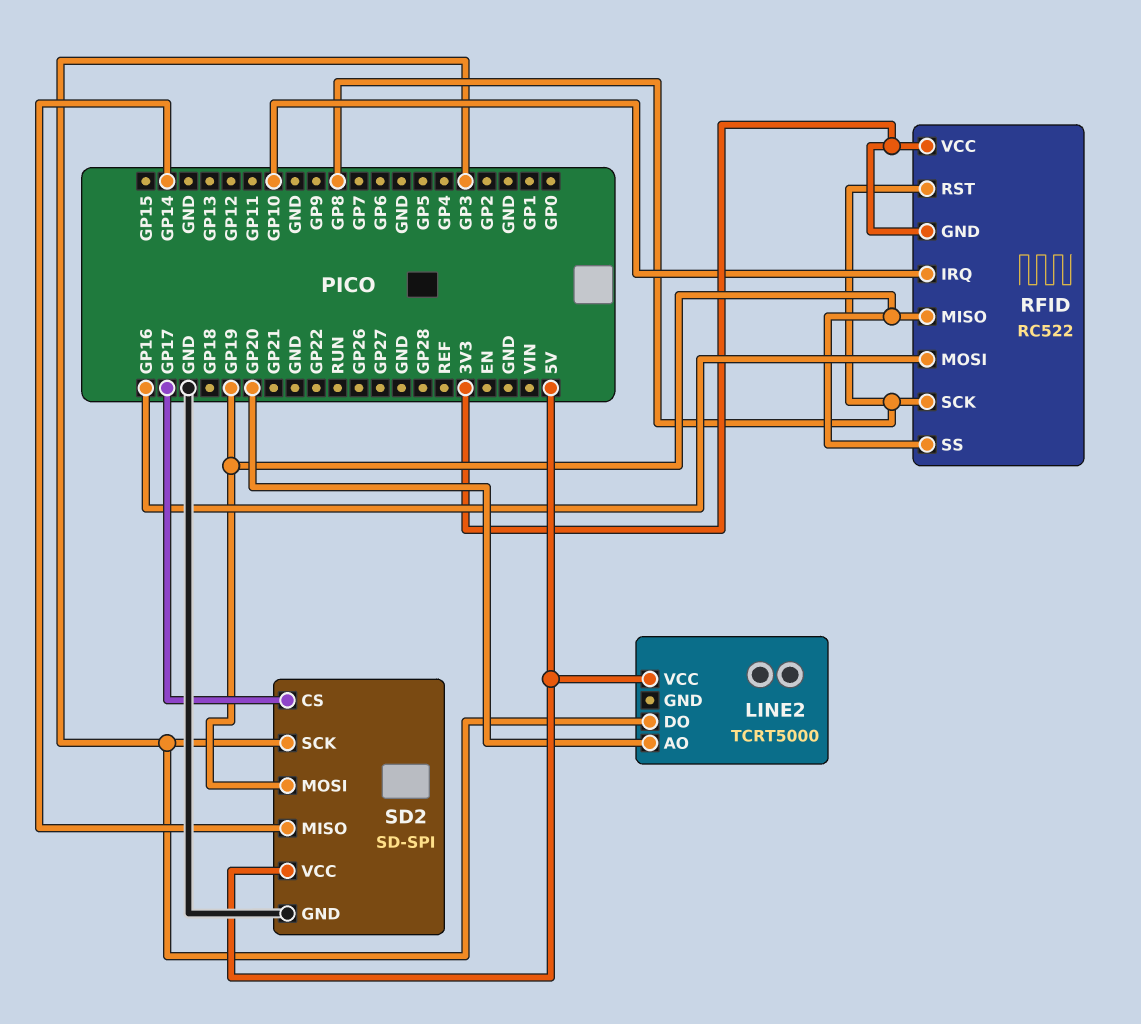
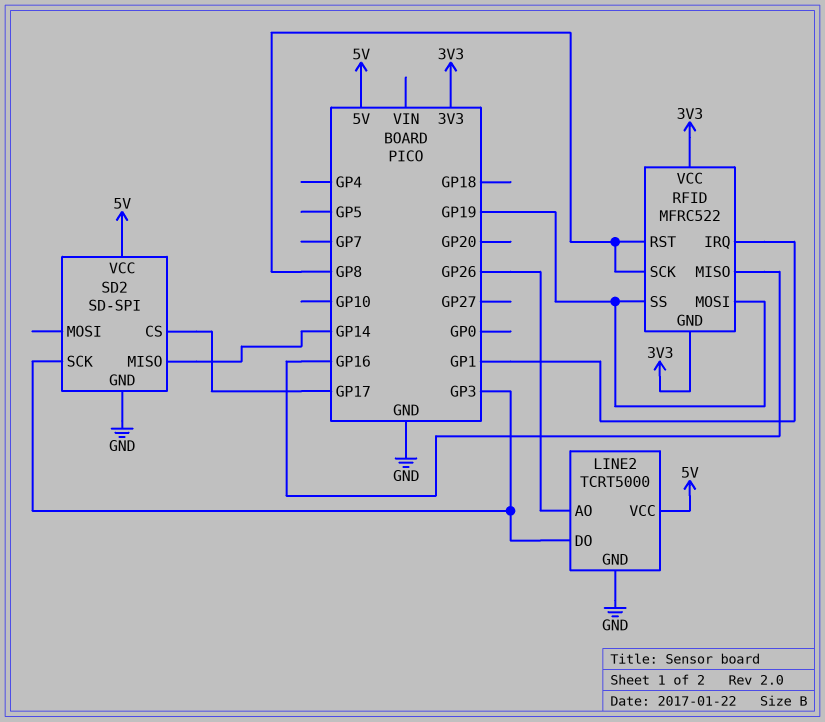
LINE2 pin AO: GP20 -> GP26
LINE2 pin GND: none -> GND
RFID: RC522 -> MFRC522
RFID pin IRQ: GP10 -> GP1
RFID pin MISO: GP19 -> GP16
RFID pin MOSI: GP16 -> GP19
SD2 pin MOSI: GP19 -> none

